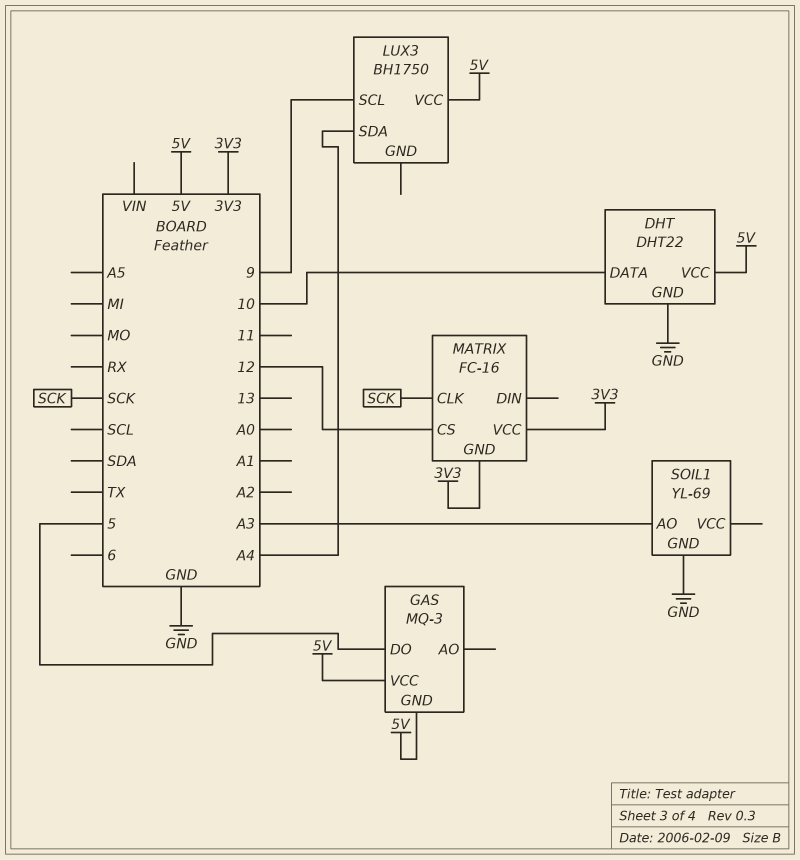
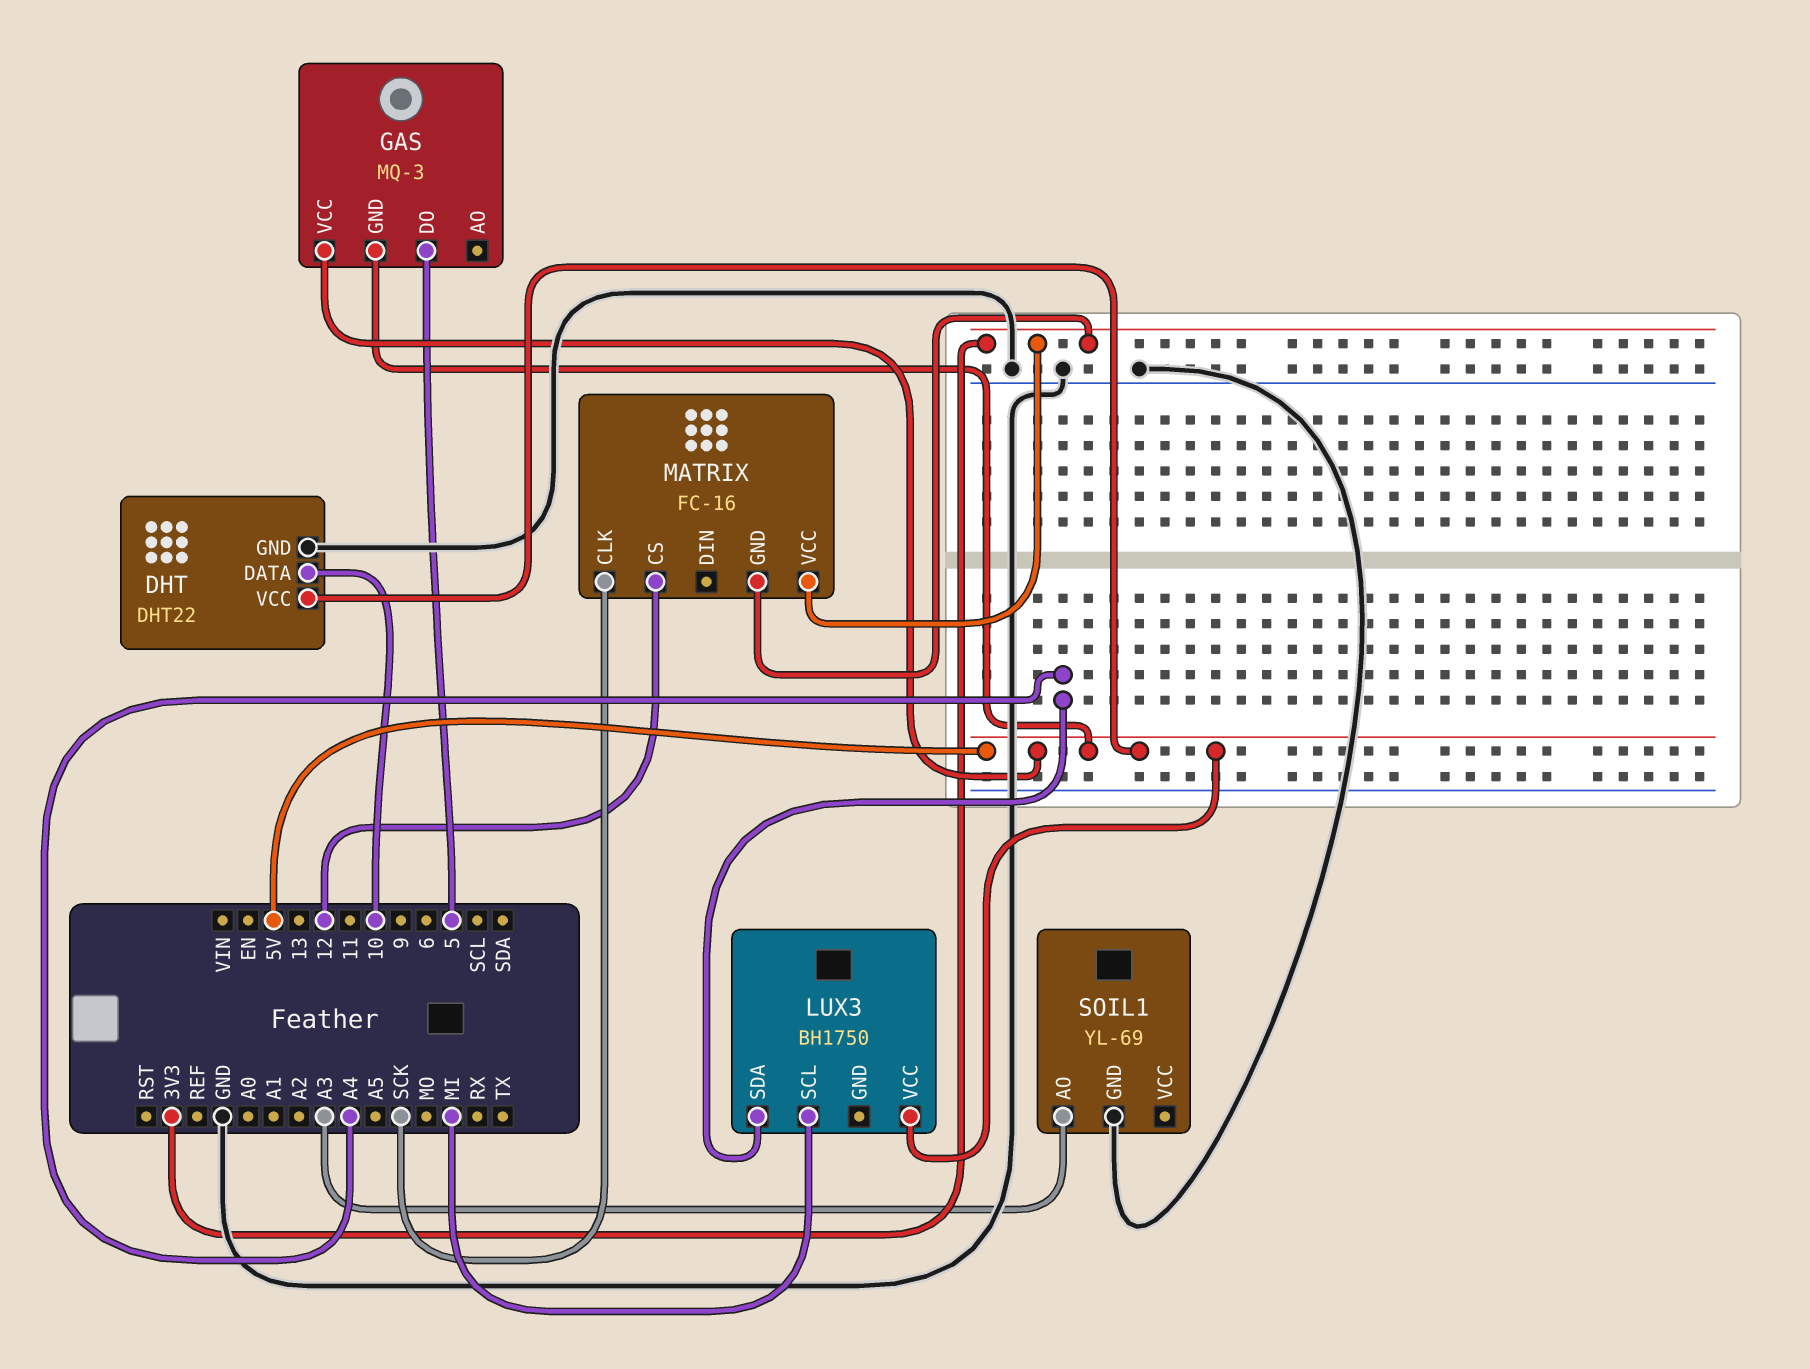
LUX3 pin SCL: 9 -> MI

